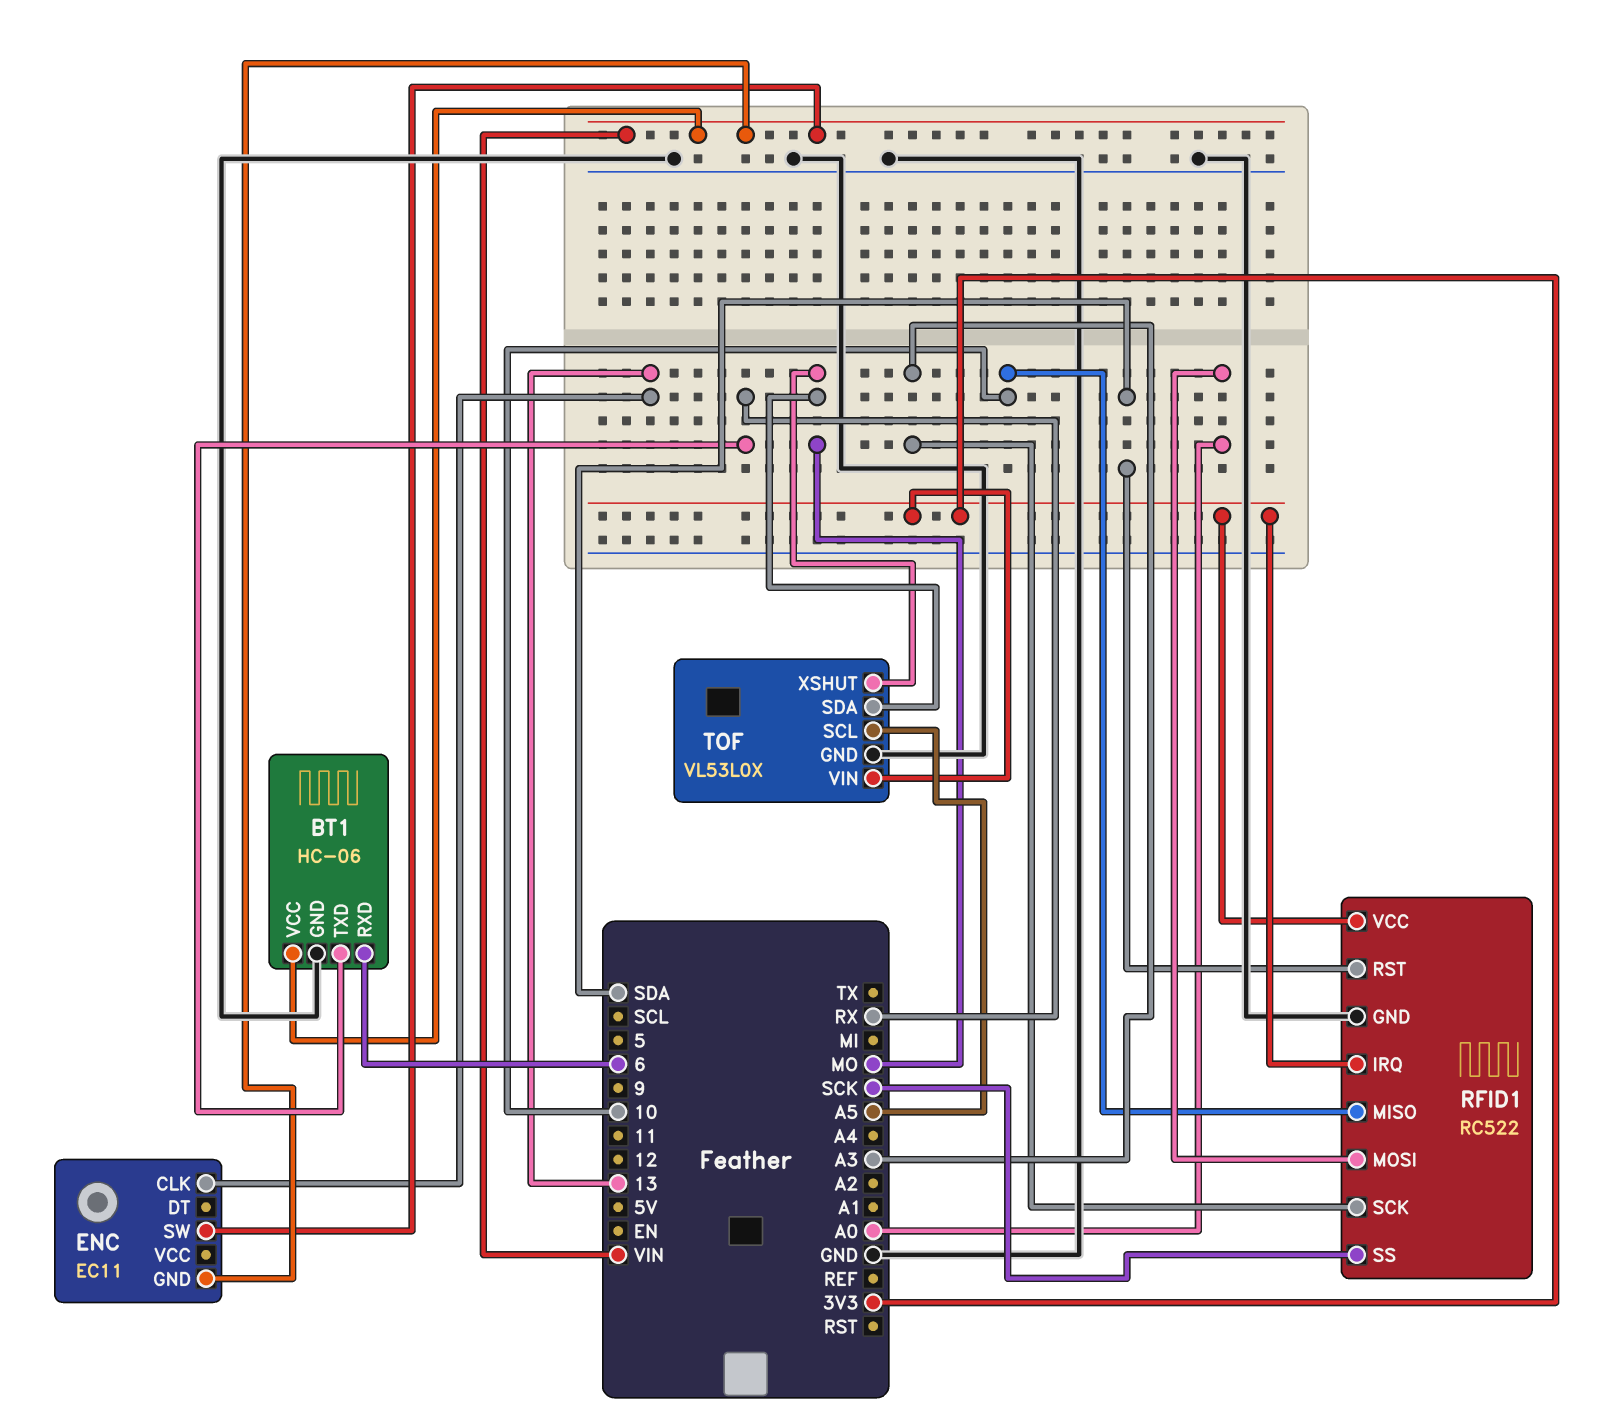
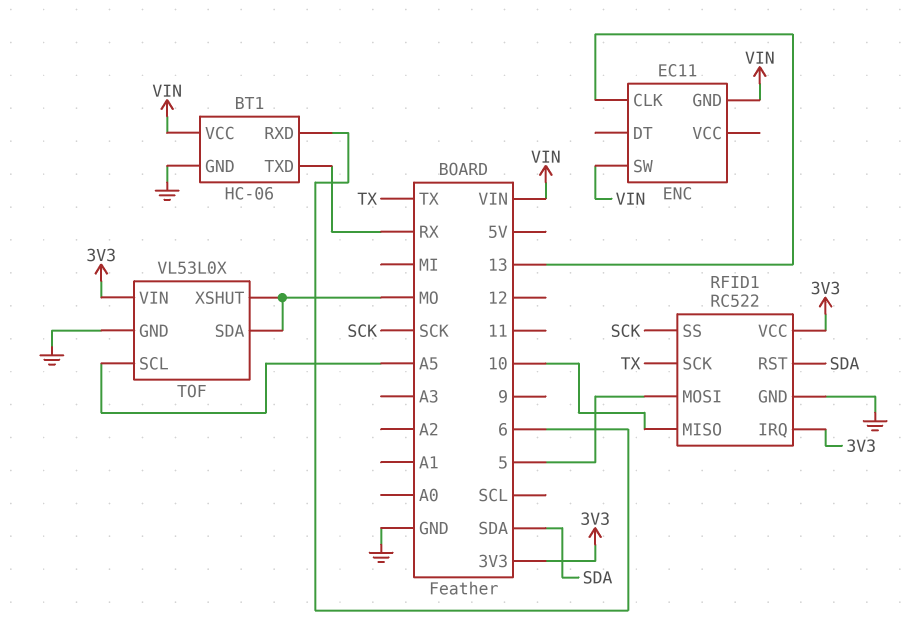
RFID1 pin MOSI: A0 -> 5
RFID1 pin SCK: A3 -> TX

